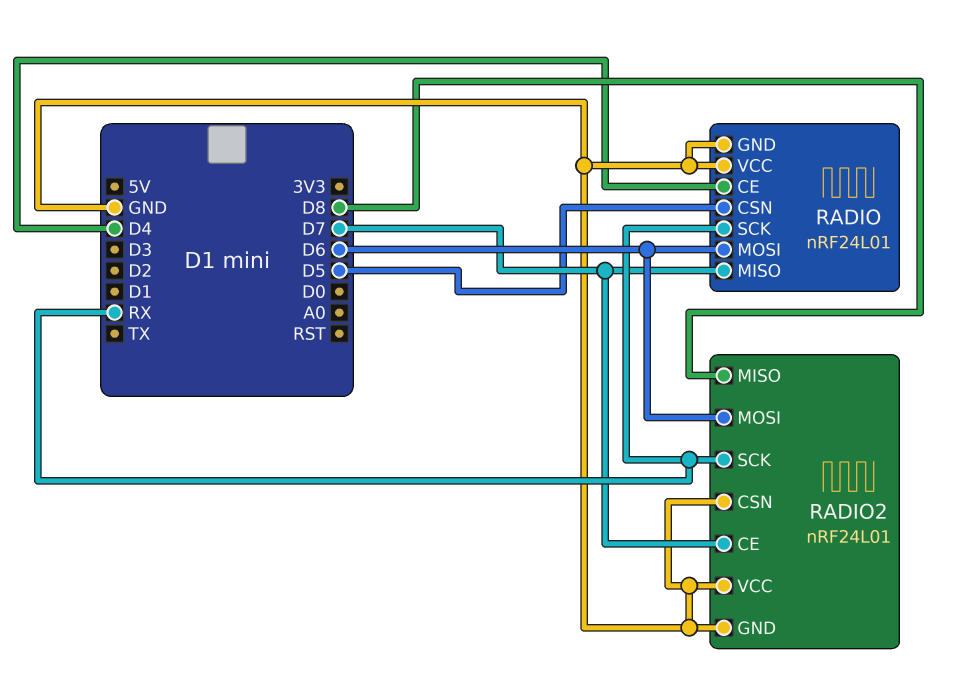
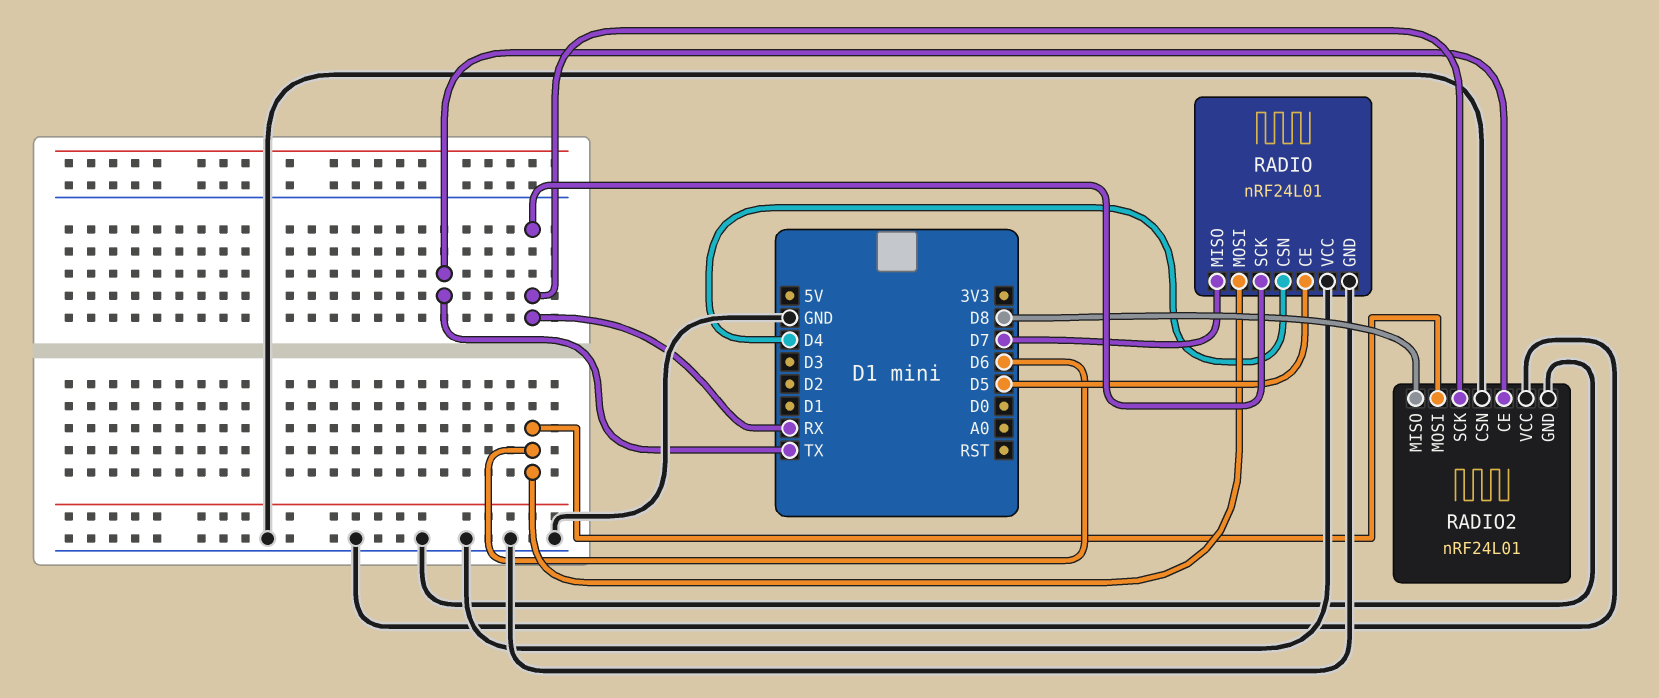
RADIO pin CE: D4 -> D5
RADIO pin CSN: D5 -> D4
RADIO2 pin CE: D7 -> TX

